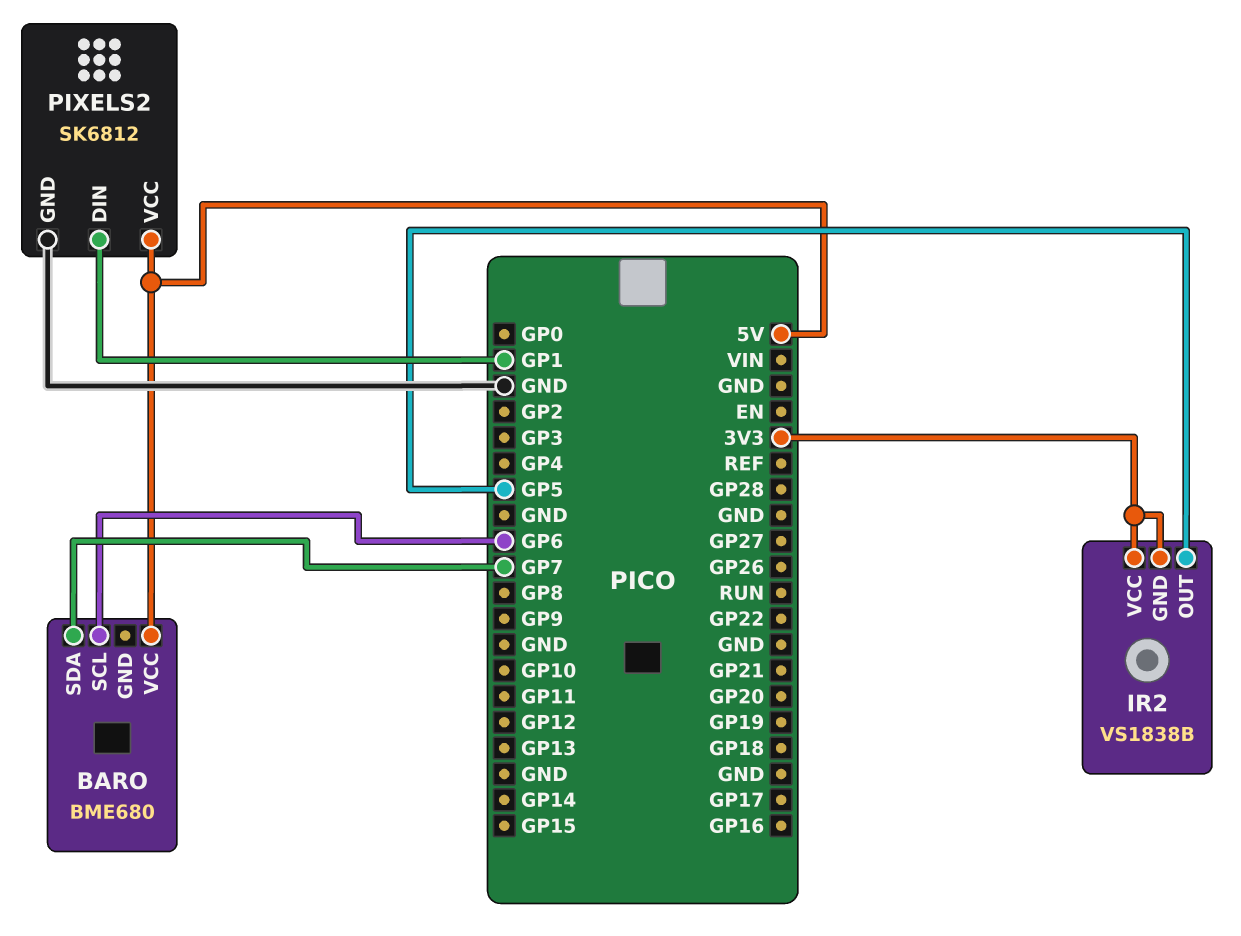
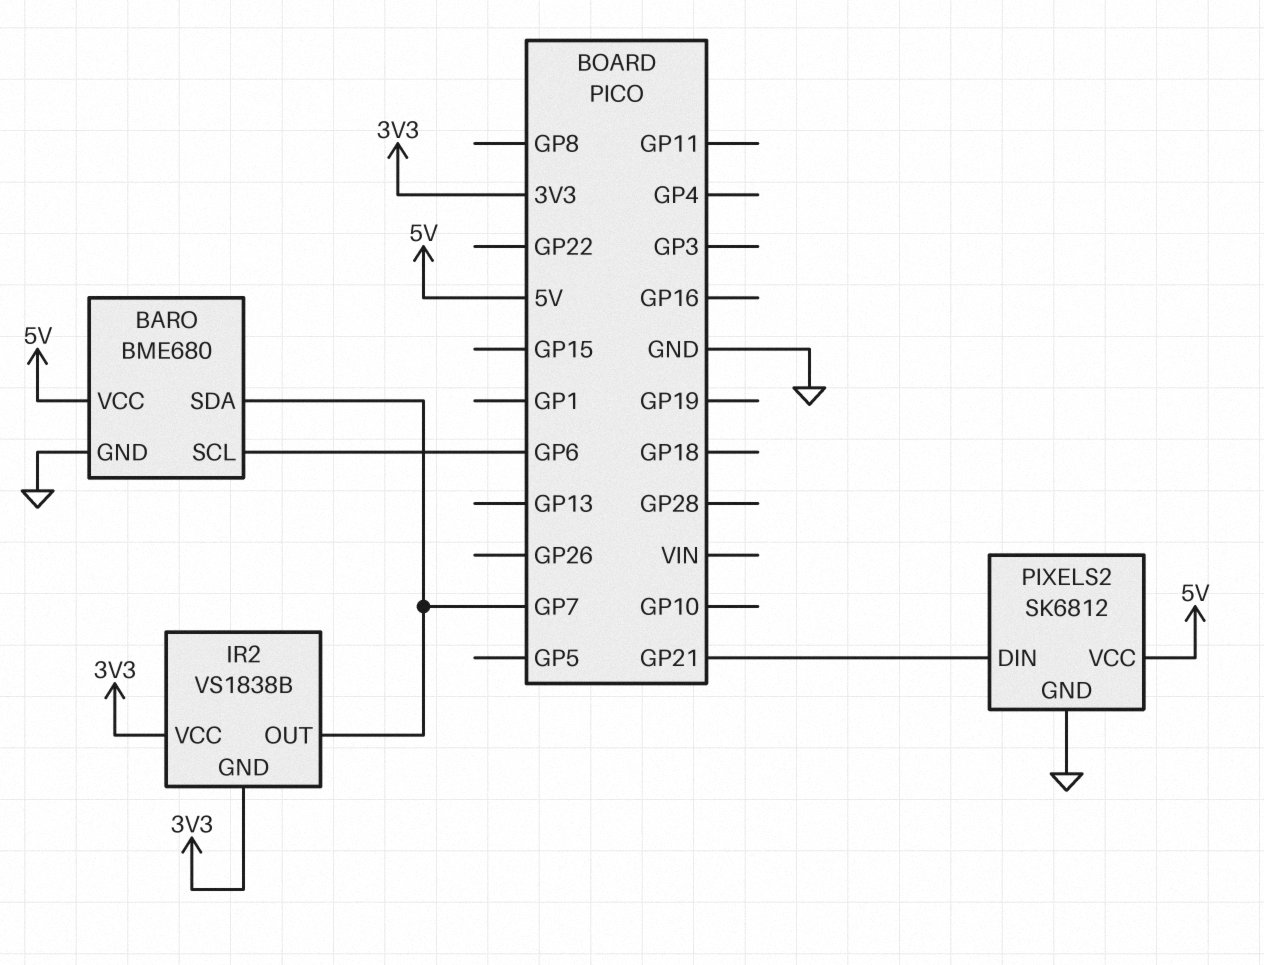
BARO pin GND: none -> GND
IR2 pin OUT: GP5 -> GP7
PIXELS2 pin DIN: GP1 -> GP21

